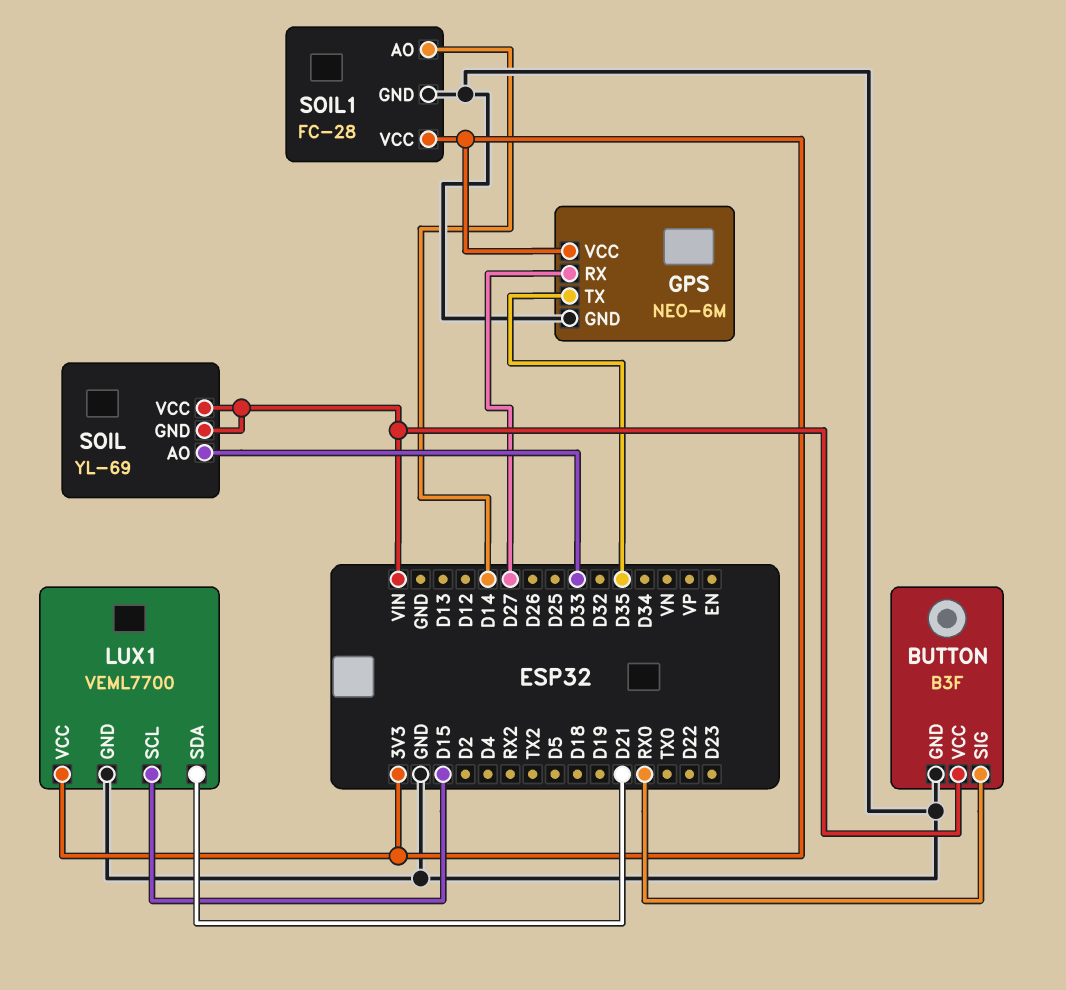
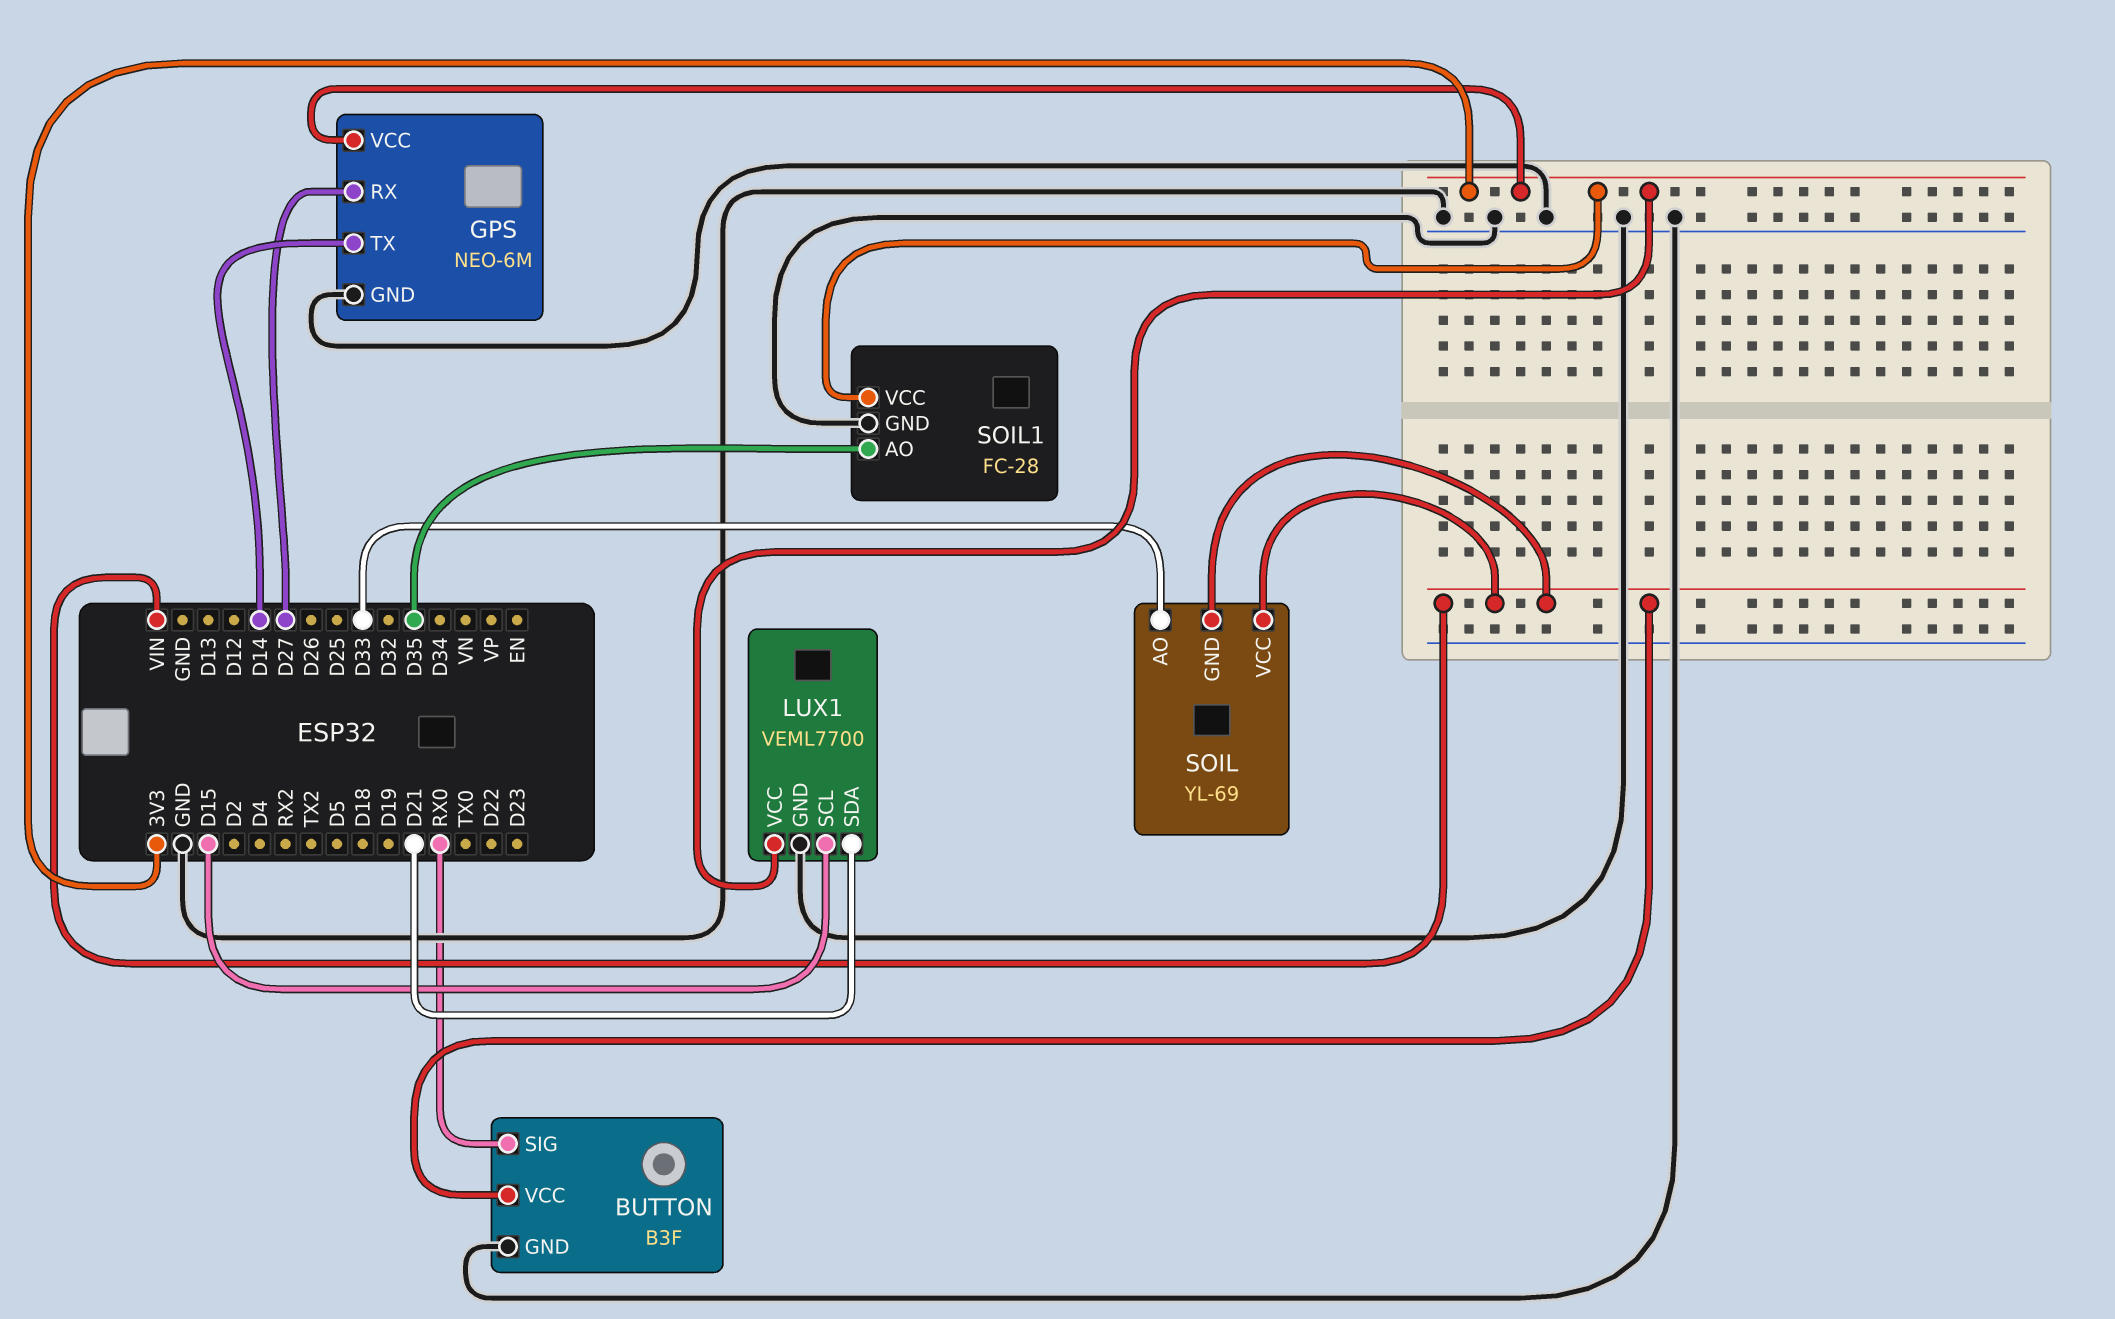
GPS pin TX: D35 -> D14
SOIL1 pin AO: D14 -> D35

